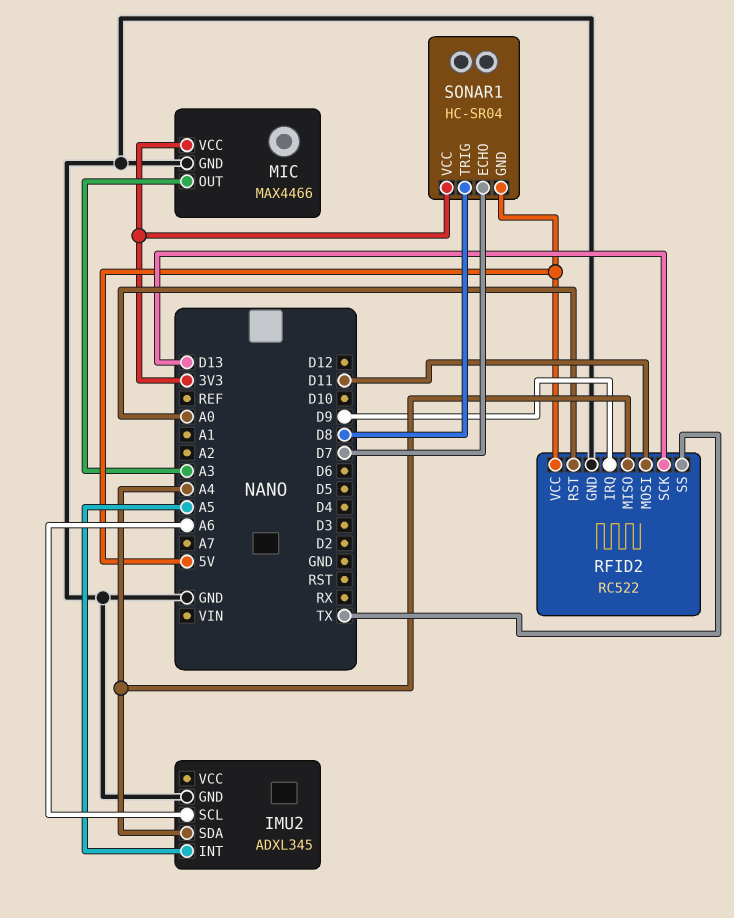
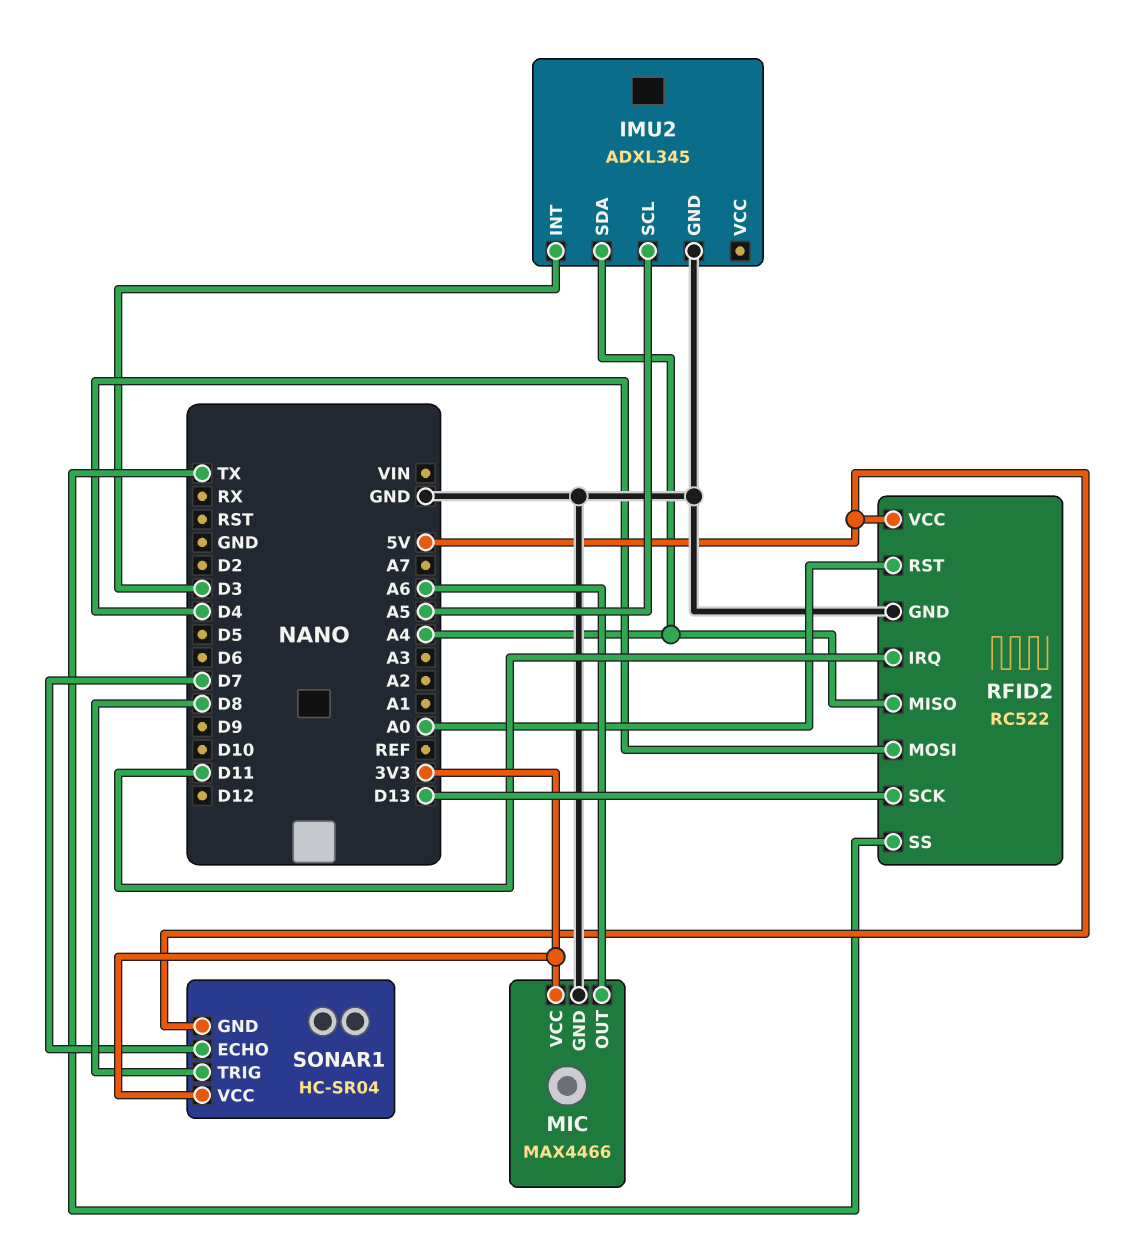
IMU2 pin INT: A5 -> D3
IMU2 pin SCL: A6 -> A5
MIC pin OUT: A3 -> A6
RFID2 pin IRQ: D9 -> D11
RFID2 pin MOSI: D11 -> D4

